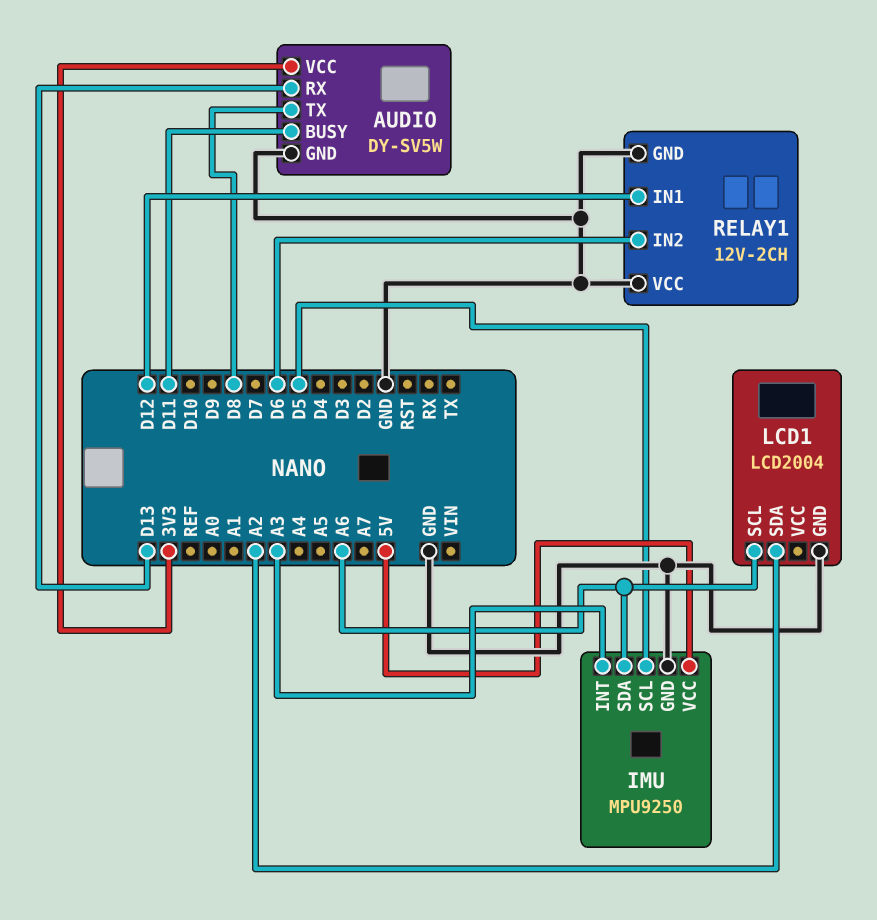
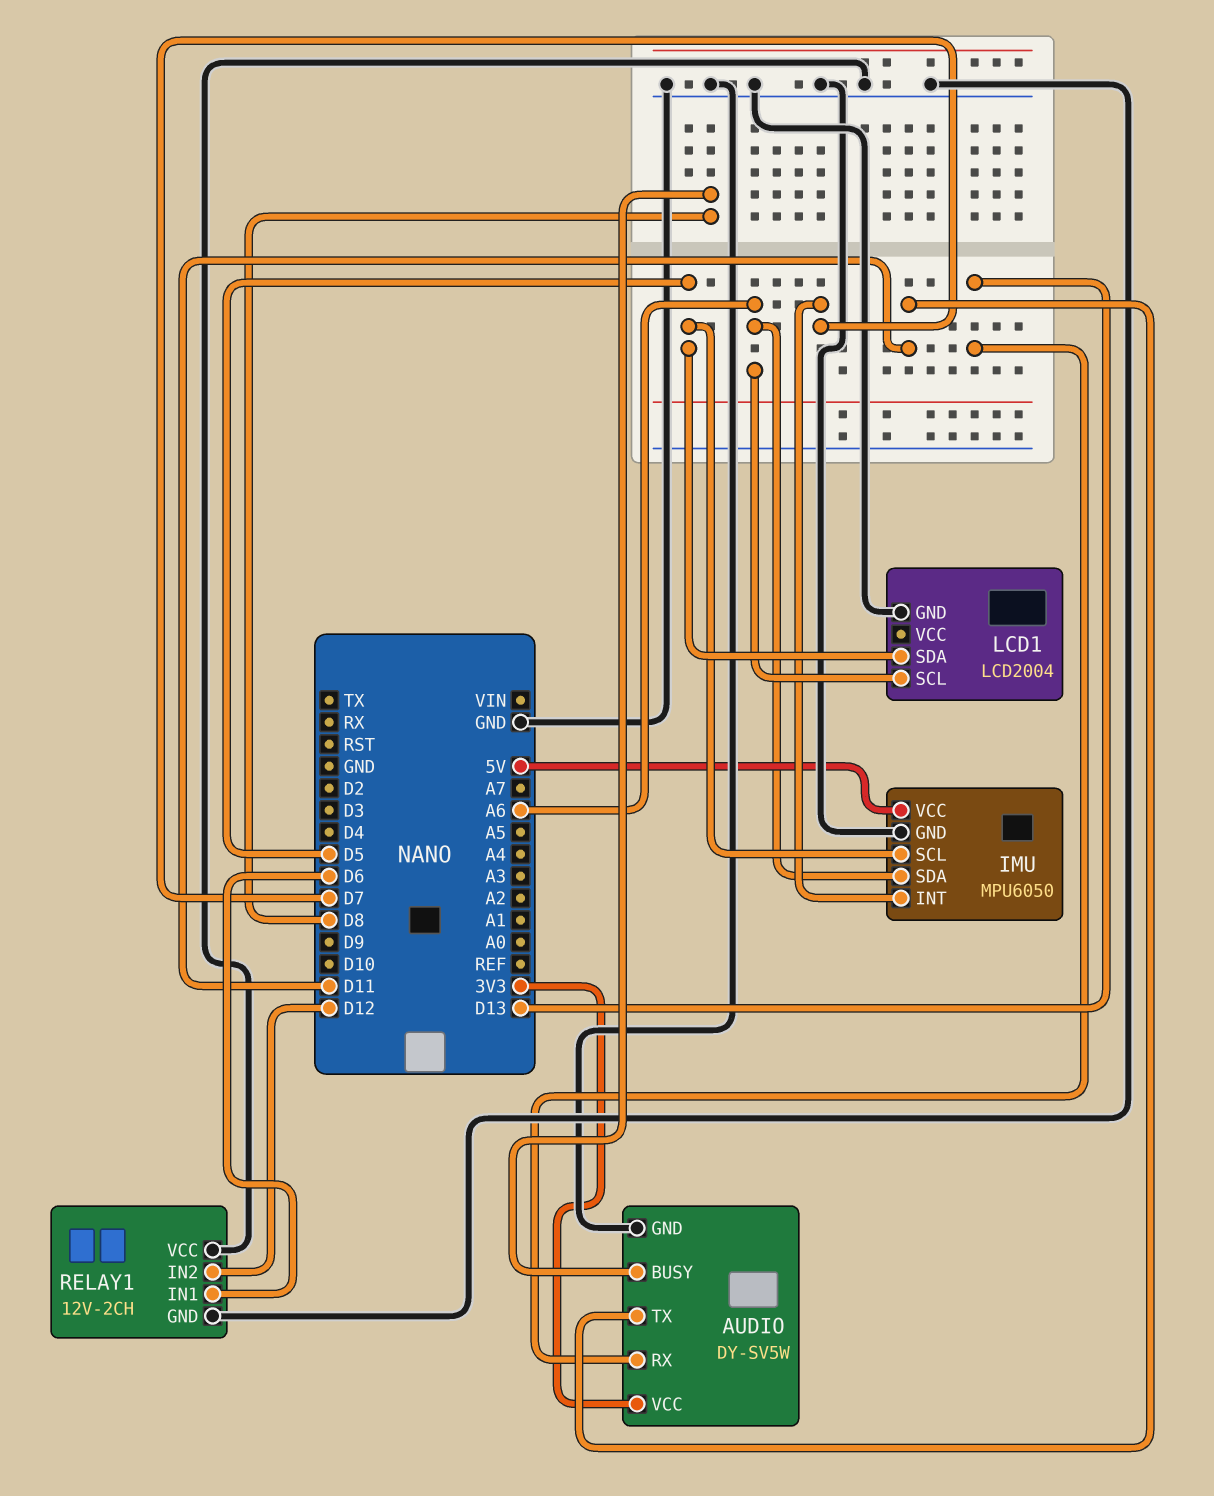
AUDIO pin BUSY: D11 -> D8
AUDIO pin TX: D8 -> D11
IMU: MPU9250 -> MPU6050
IMU pin INT: A3 -> D7
LCD1 pin SDA: A2 -> D5
RELAY1 pin IN1: D12 -> D6
RELAY1 pin IN2: D6 -> D12

